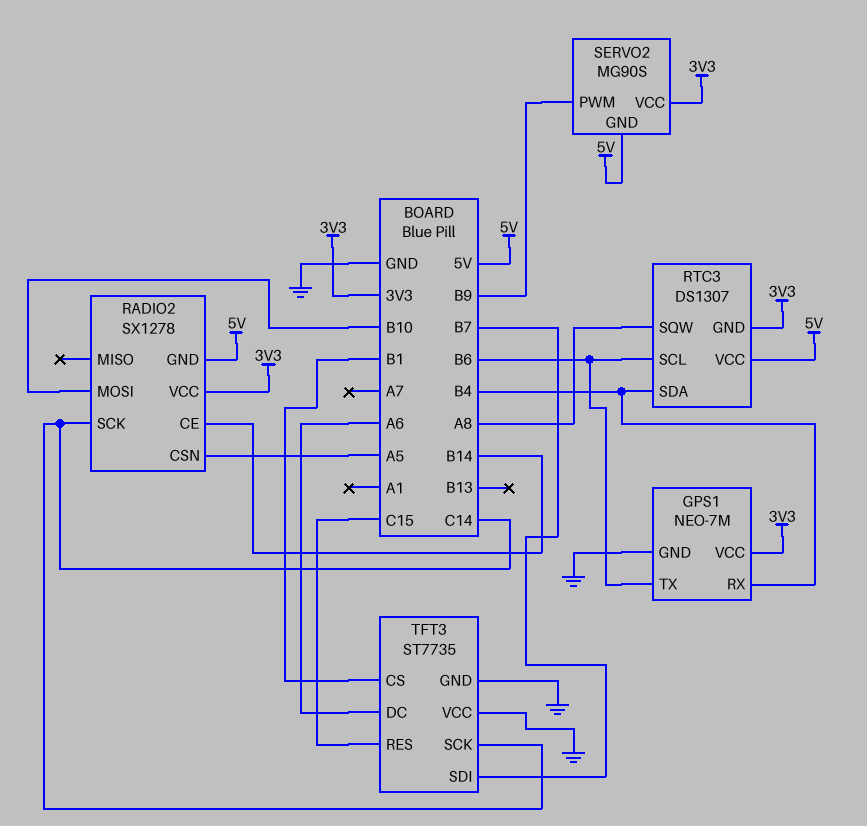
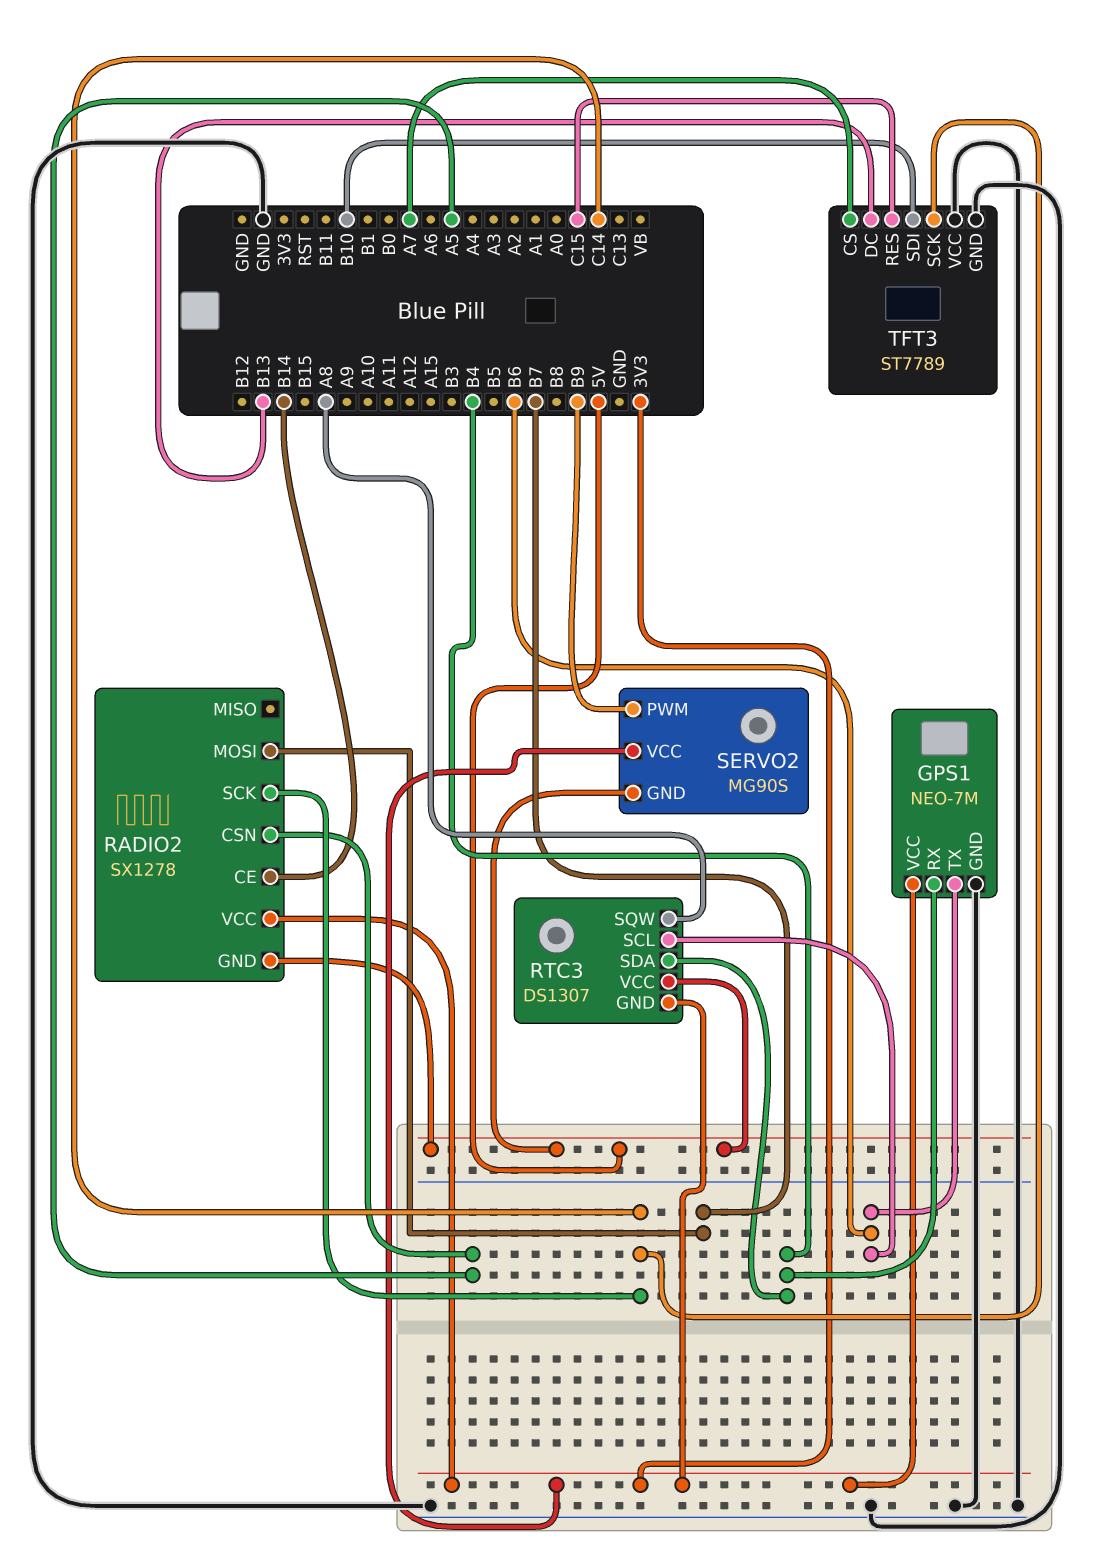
RADIO2 pin MOSI: B10 -> B7
TFT3: ST7735 -> ST7789
TFT3 pin CS: B1 -> A7
TFT3 pin DC: A6 -> B13
TFT3 pin SDI: B7 -> B10

